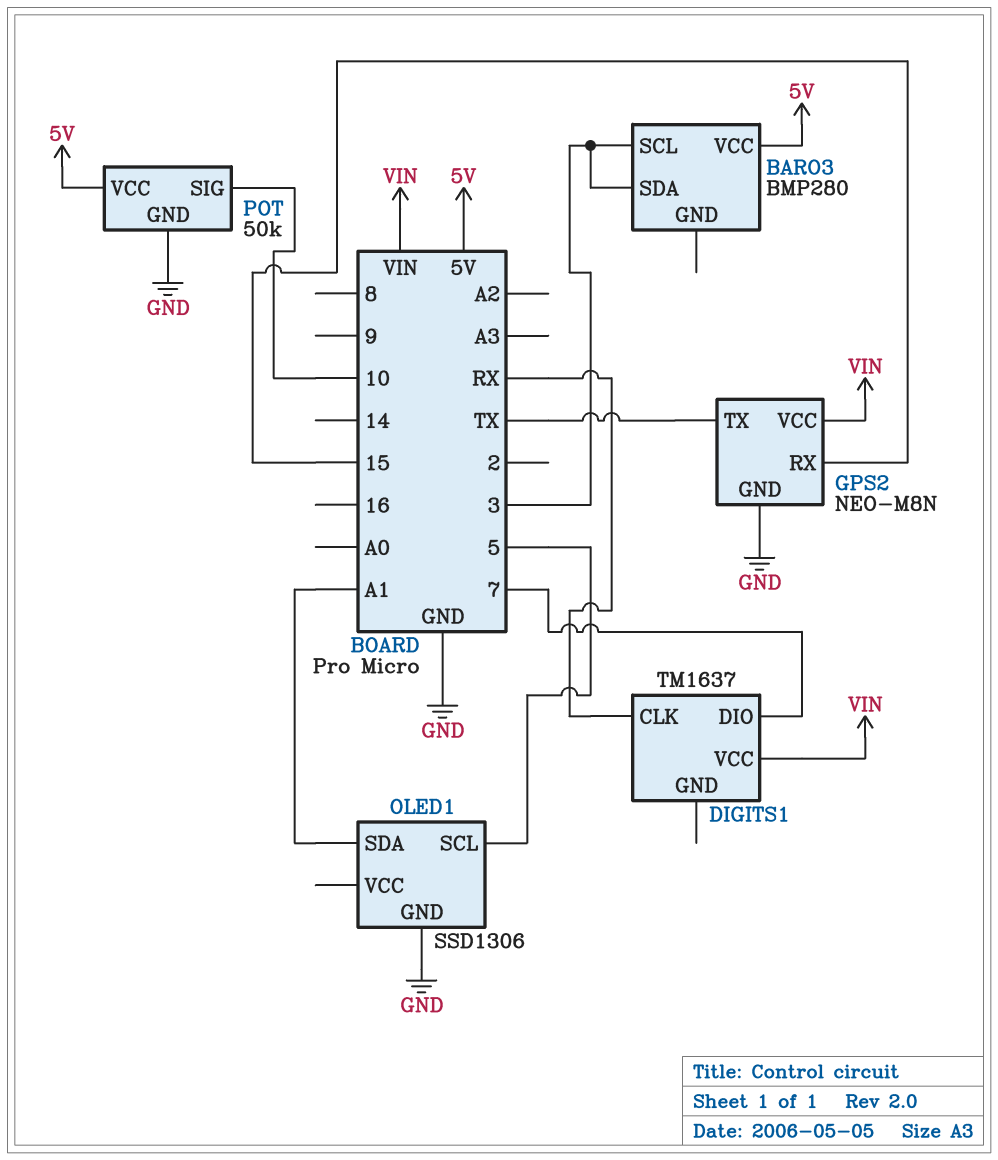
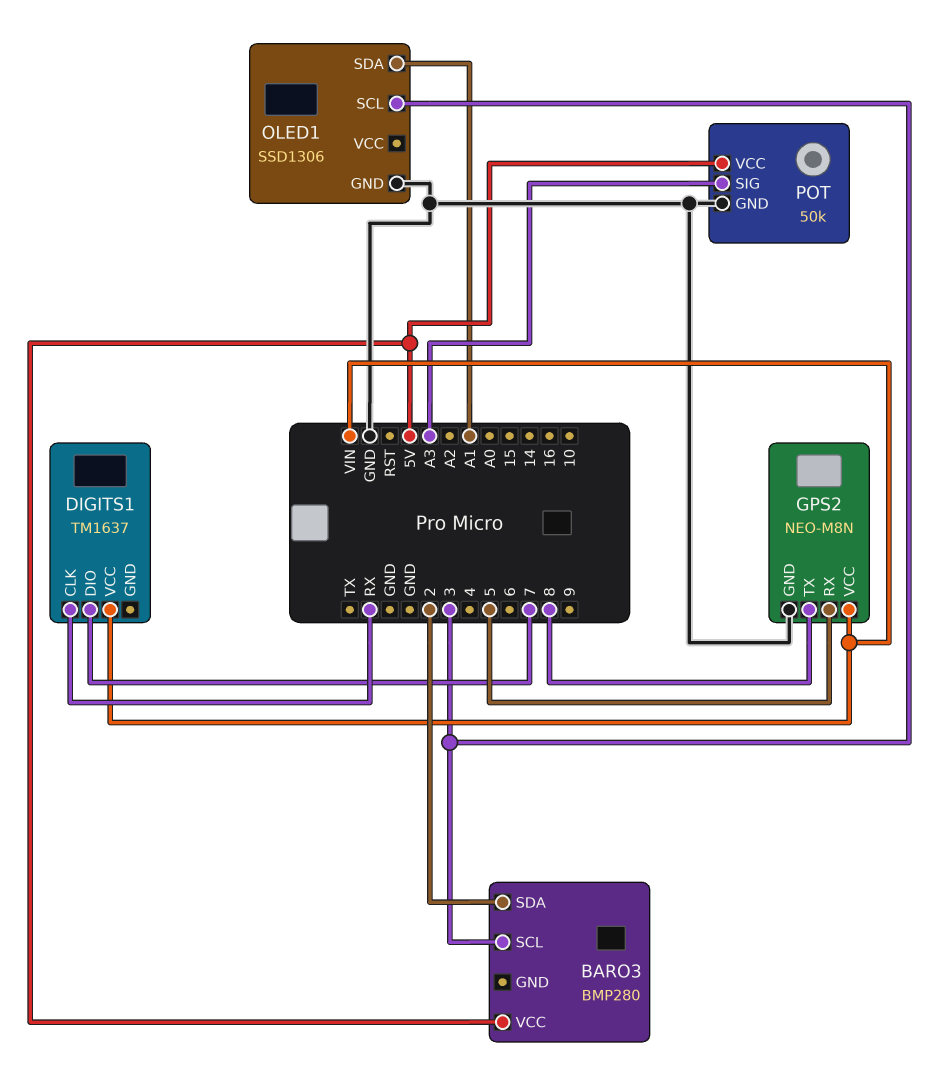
BARO3 pin SDA: 3 -> 2
GPS2 pin RX: 15 -> 5
GPS2 pin TX: TX -> 8
OLED1 pin SCL: 5 -> 3
POT pin SIG: 10 -> A3

